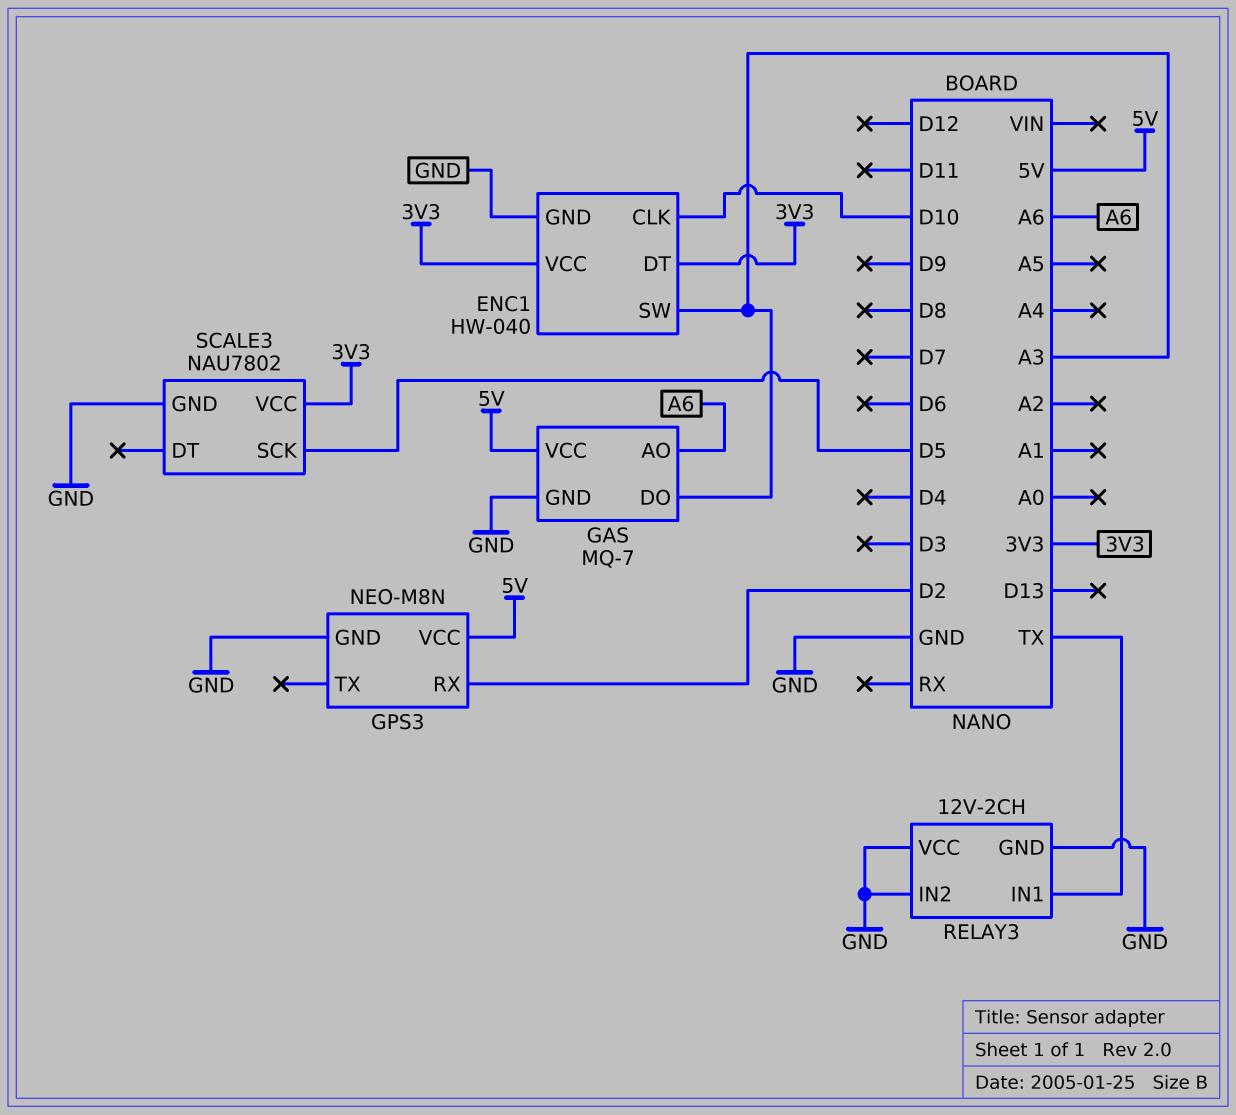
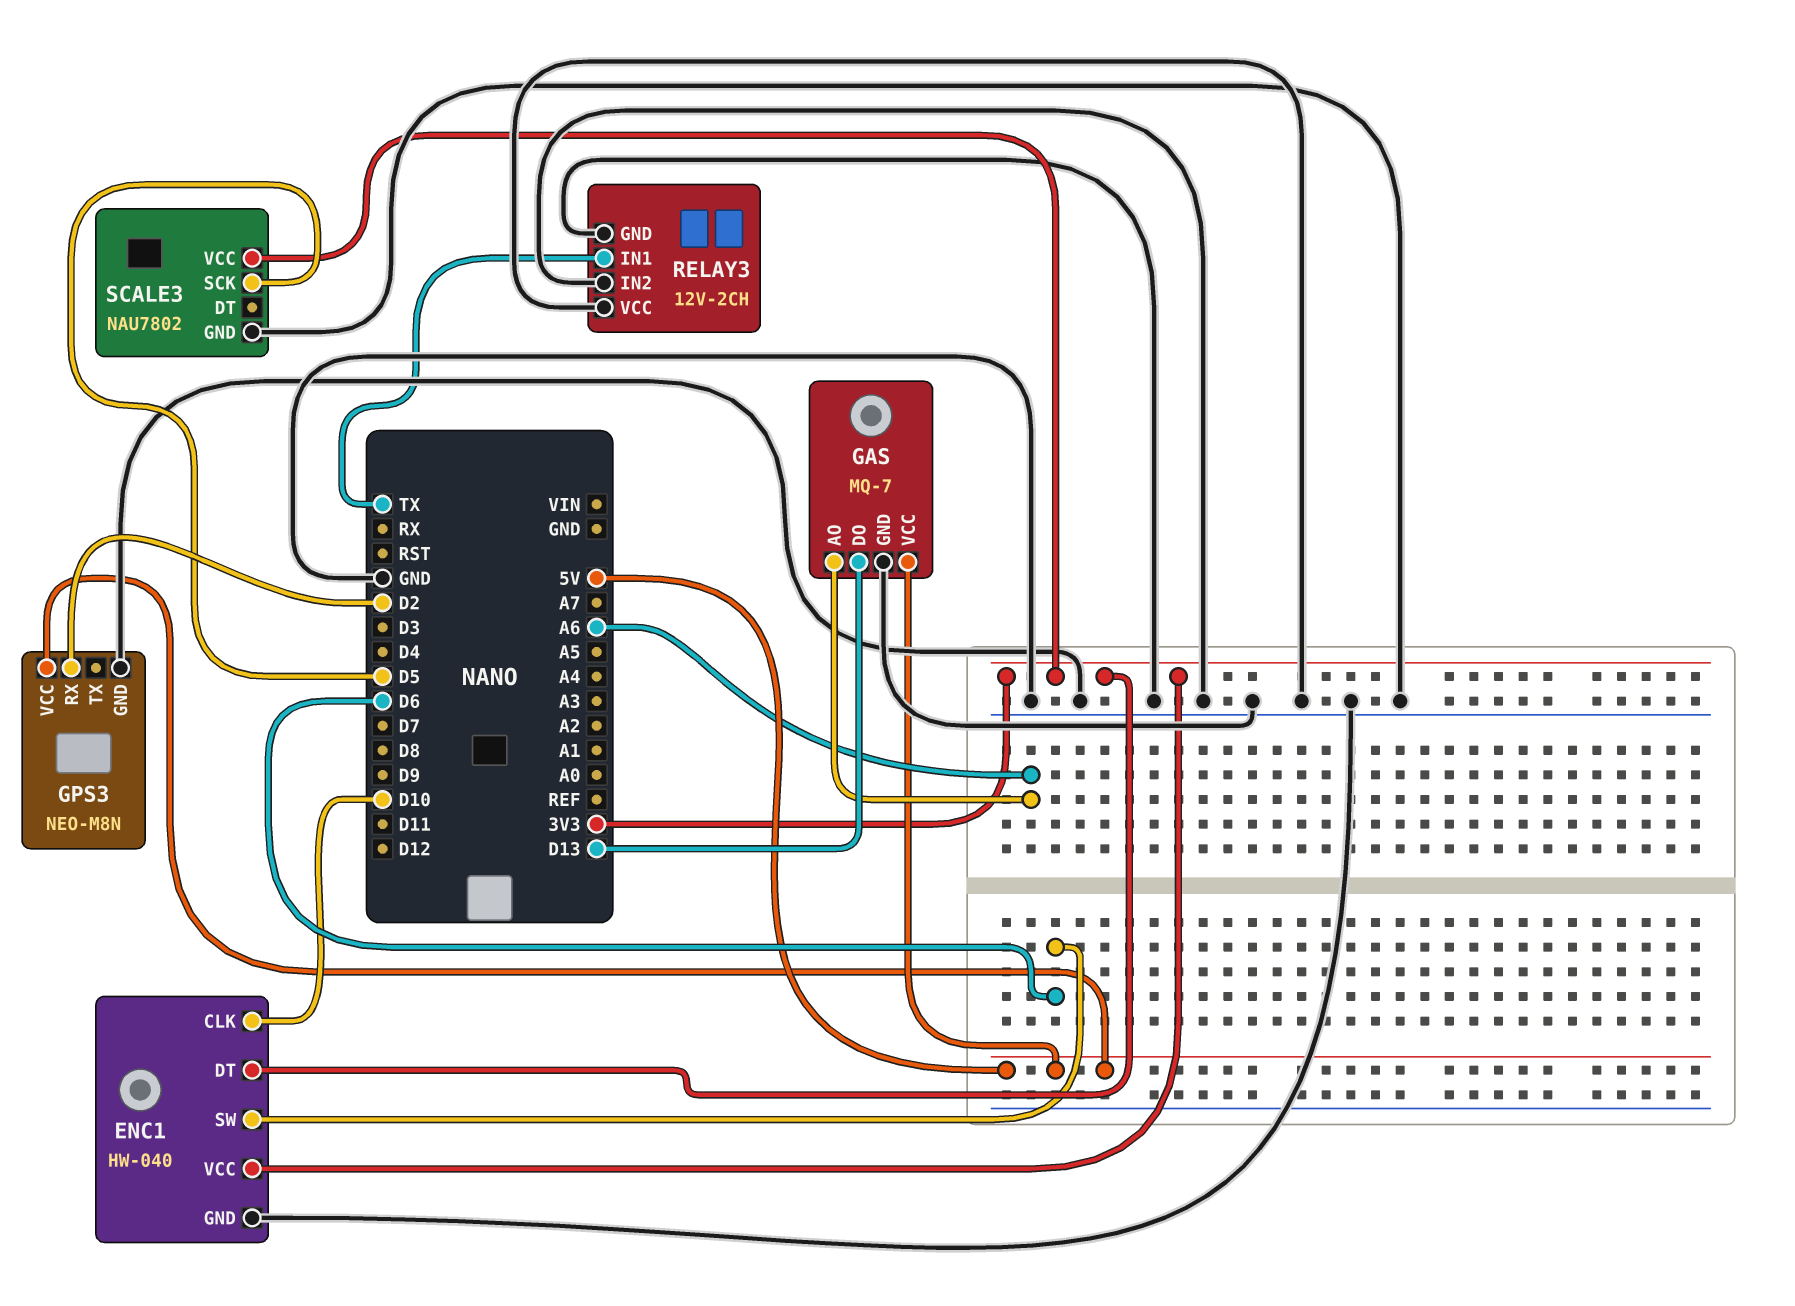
ENC1 pin SW: A3 -> D6
GAS pin DO: A3 -> D13

